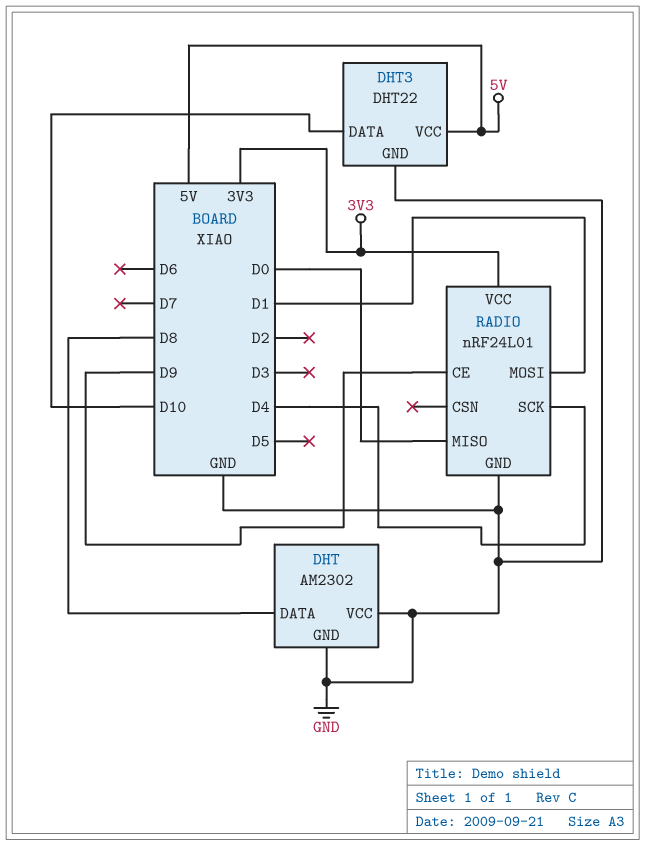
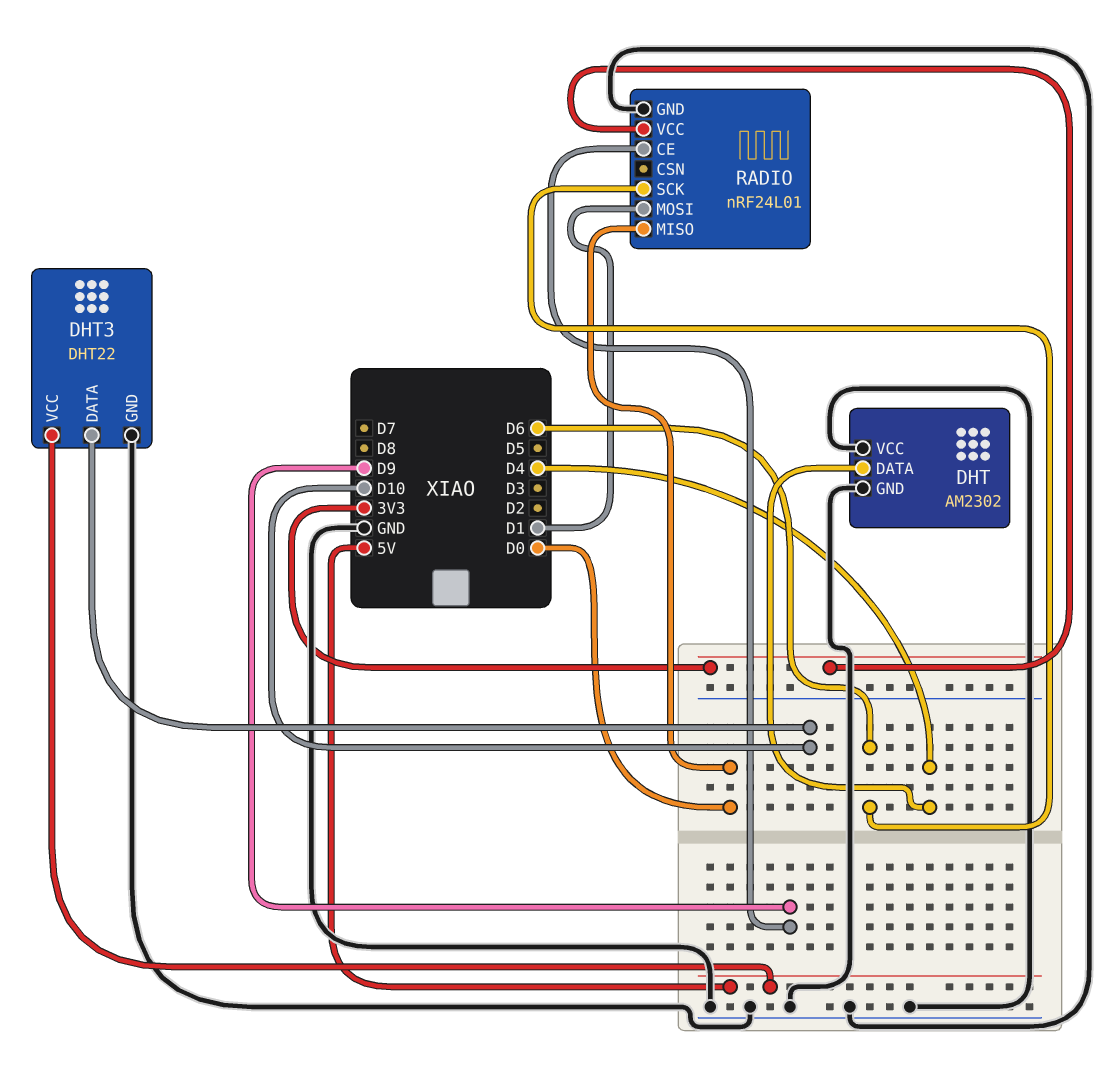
DHT pin DATA: D8 -> D4
RADIO pin SCK: D4 -> D6

